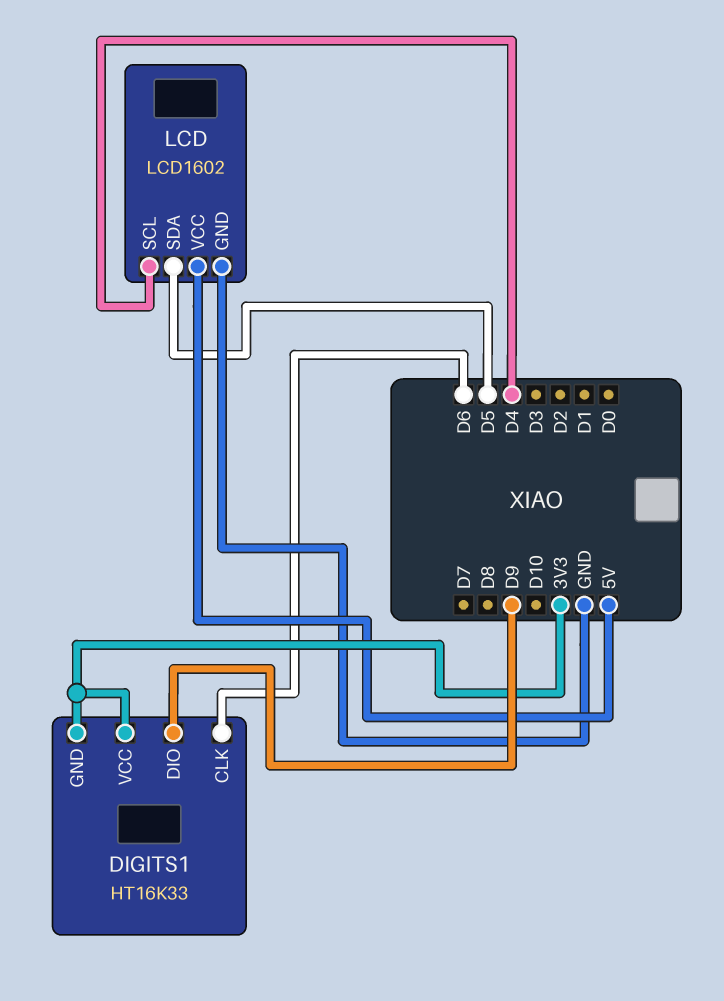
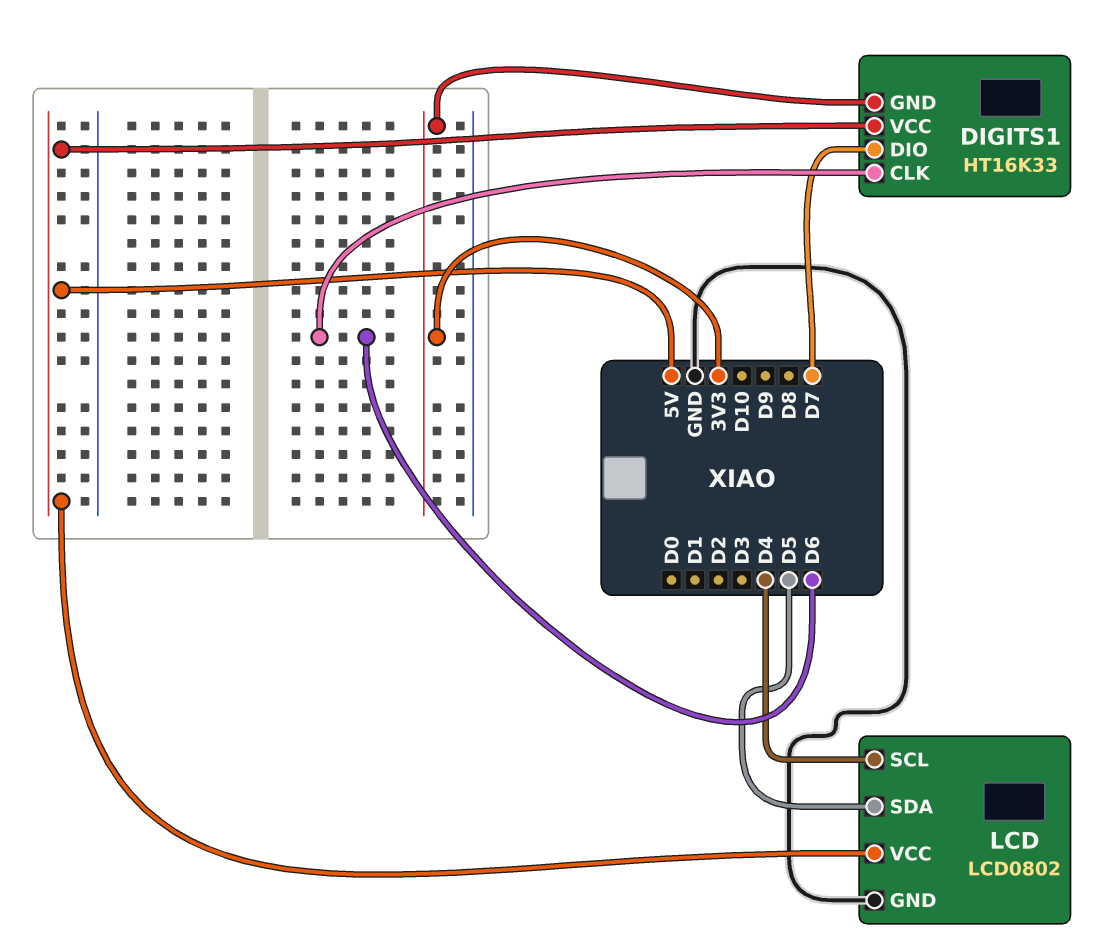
DIGITS1 pin DIO: D9 -> D7
DIGITS1 pin VCC: 3V3 -> 5V
LCD: LCD1602 -> LCD0802

